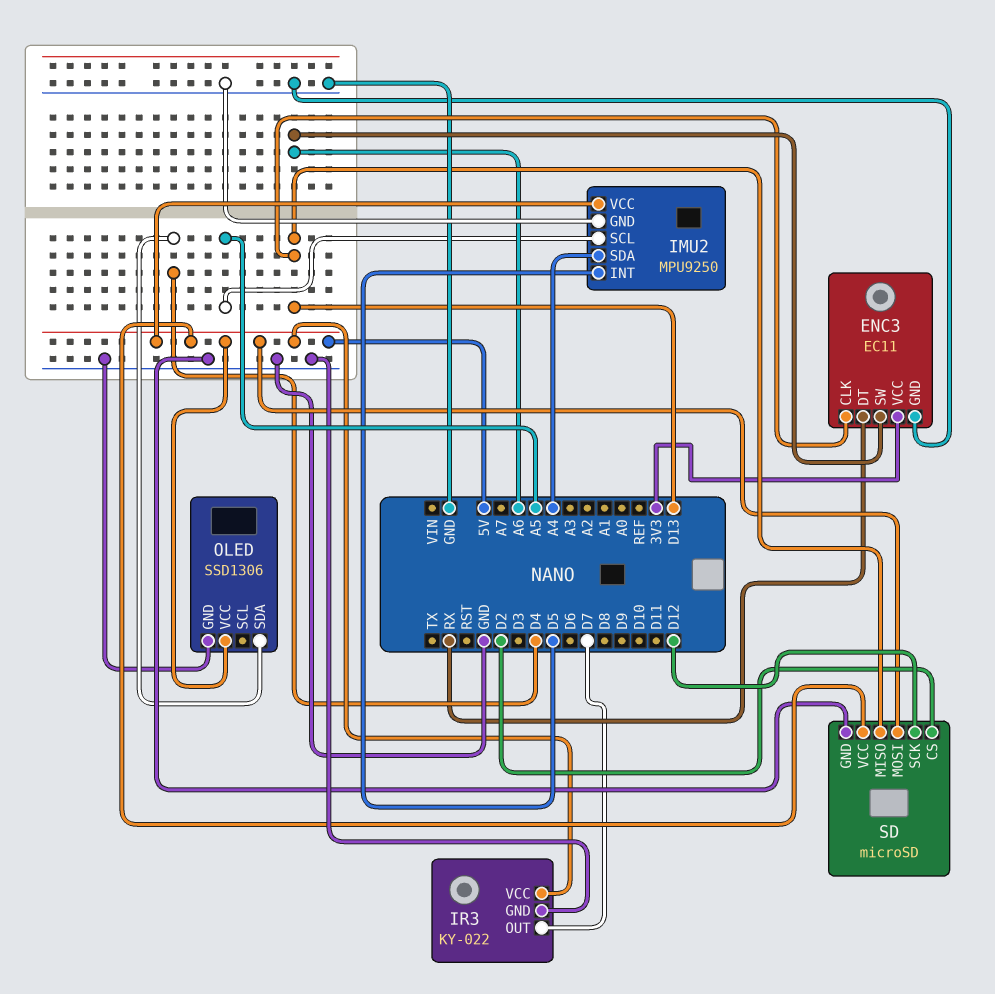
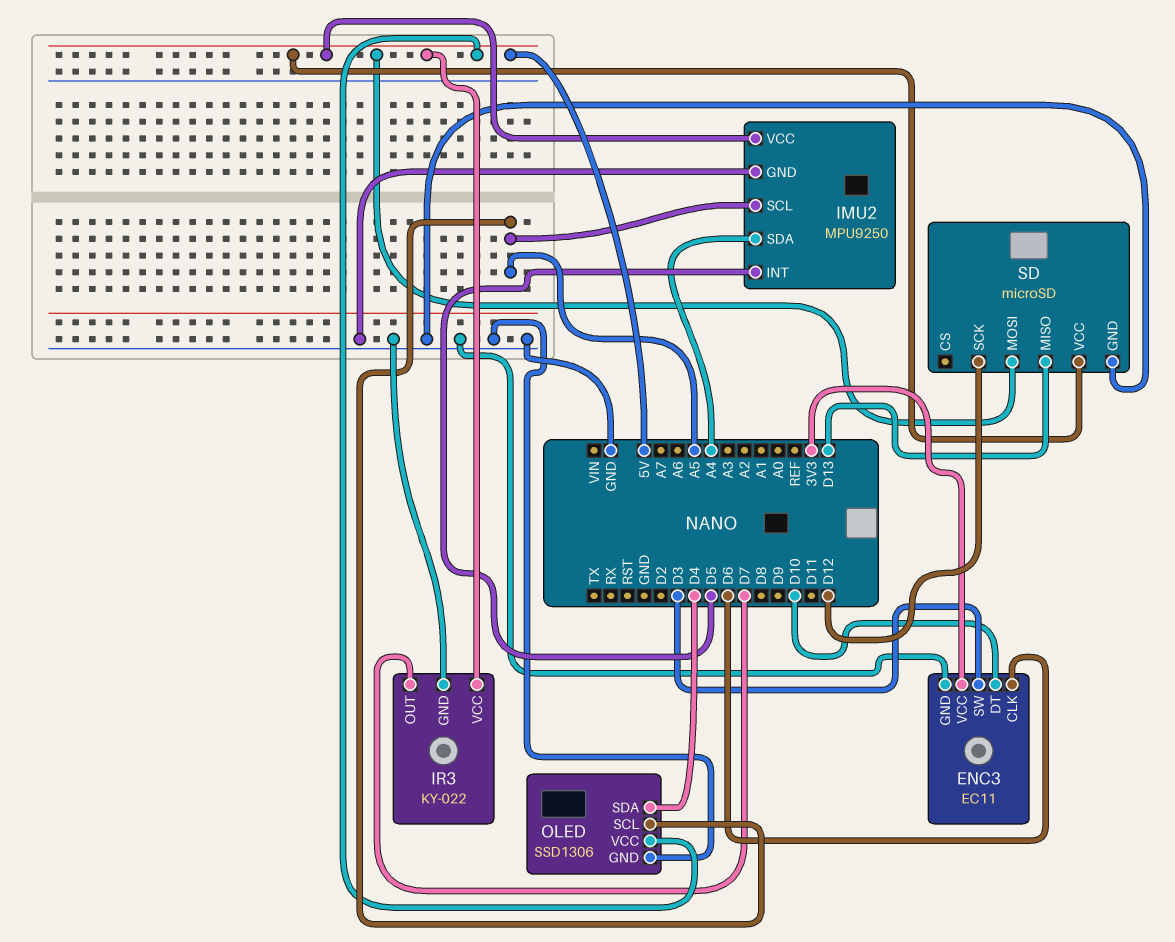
ENC3 pin CLK: D13 -> D6
ENC3 pin DT: RX -> D10
ENC3 pin SW: A6 -> D3
OLED pin SCL: none -> A5
SD pin CS: D2 -> none

